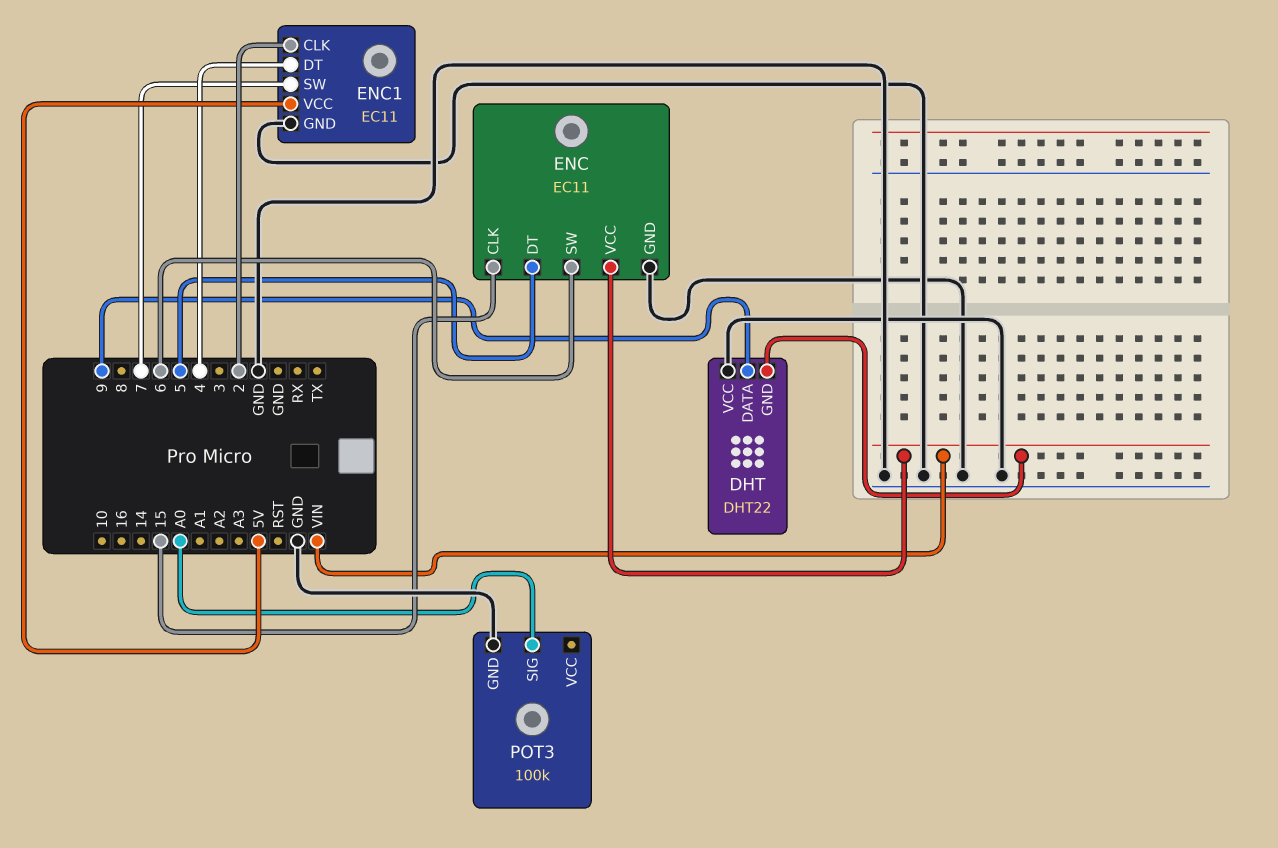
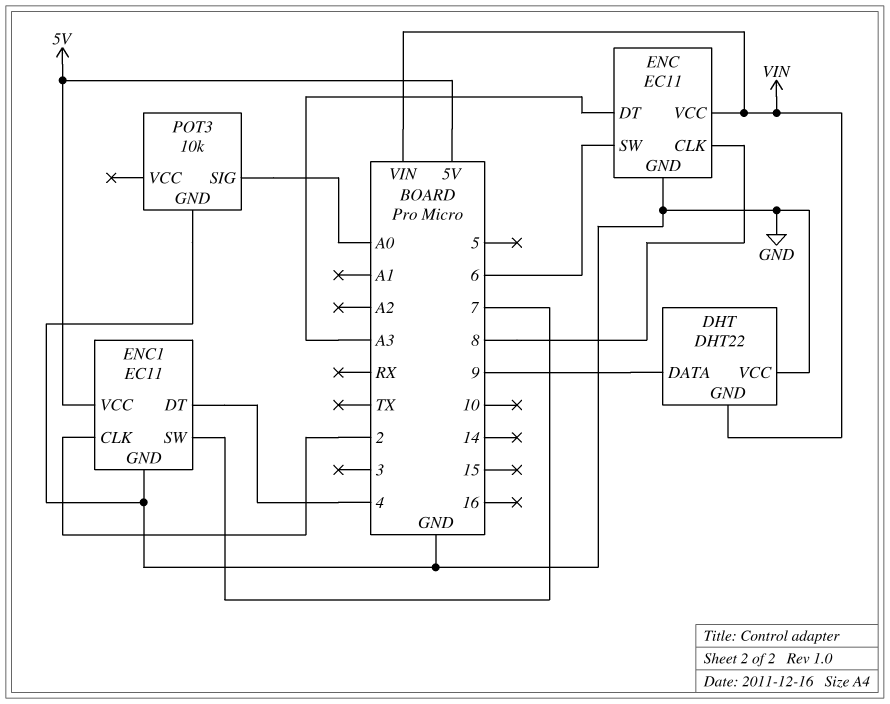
ENC pin CLK: 15 -> 8
ENC pin DT: 5 -> A3
POT3: 100k -> 10k

